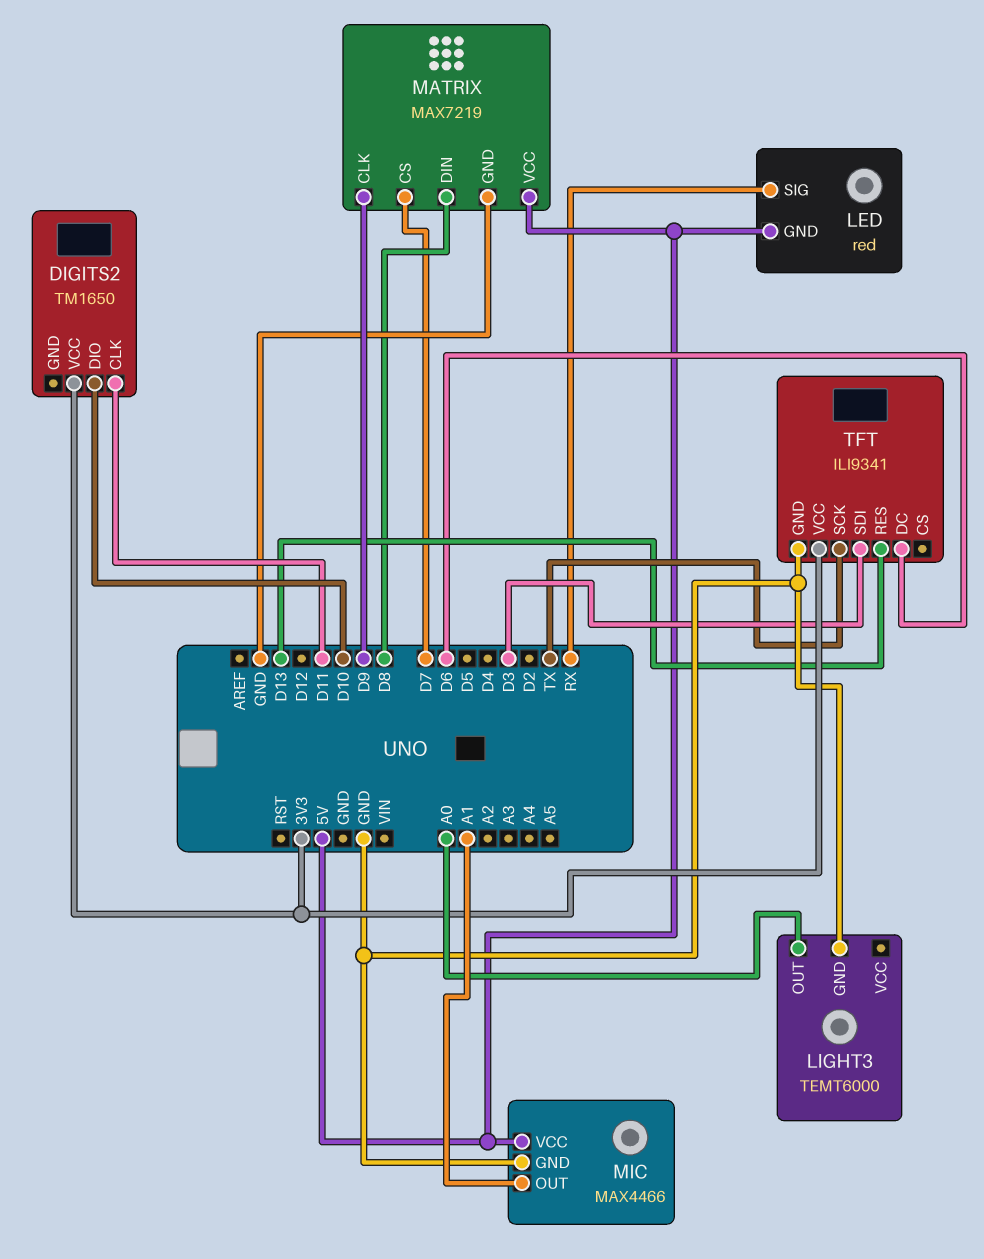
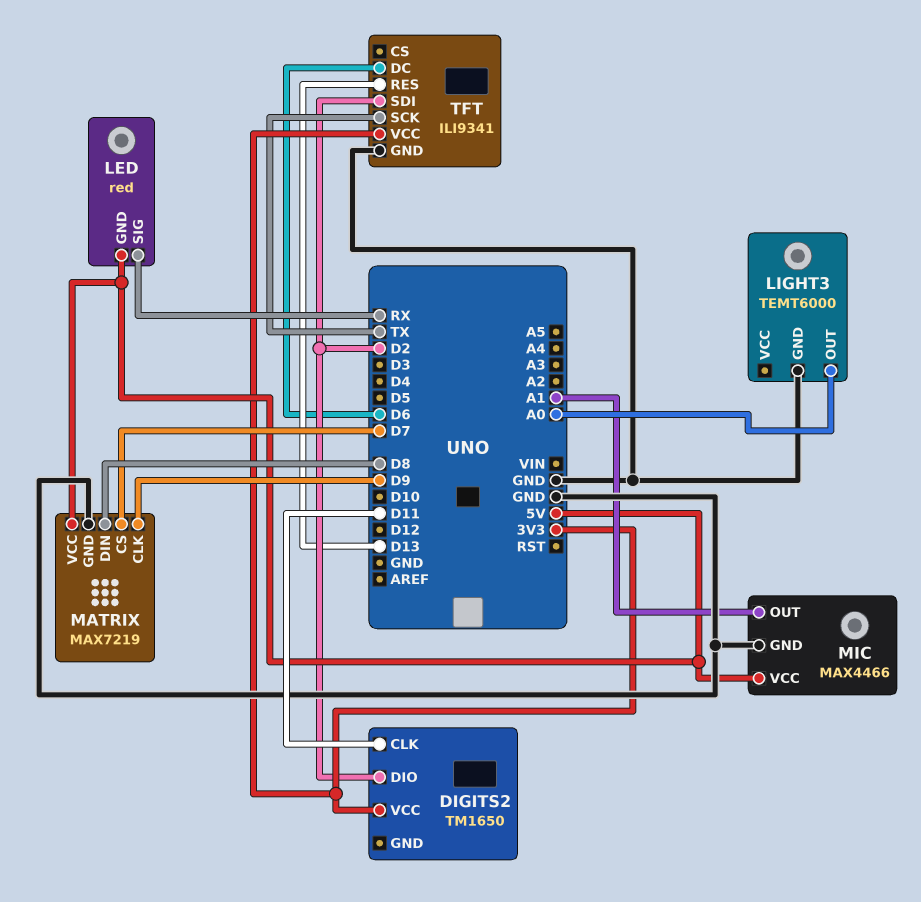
DIGITS2 pin DIO: D10 -> D2
TFT pin SDI: D3 -> D2

